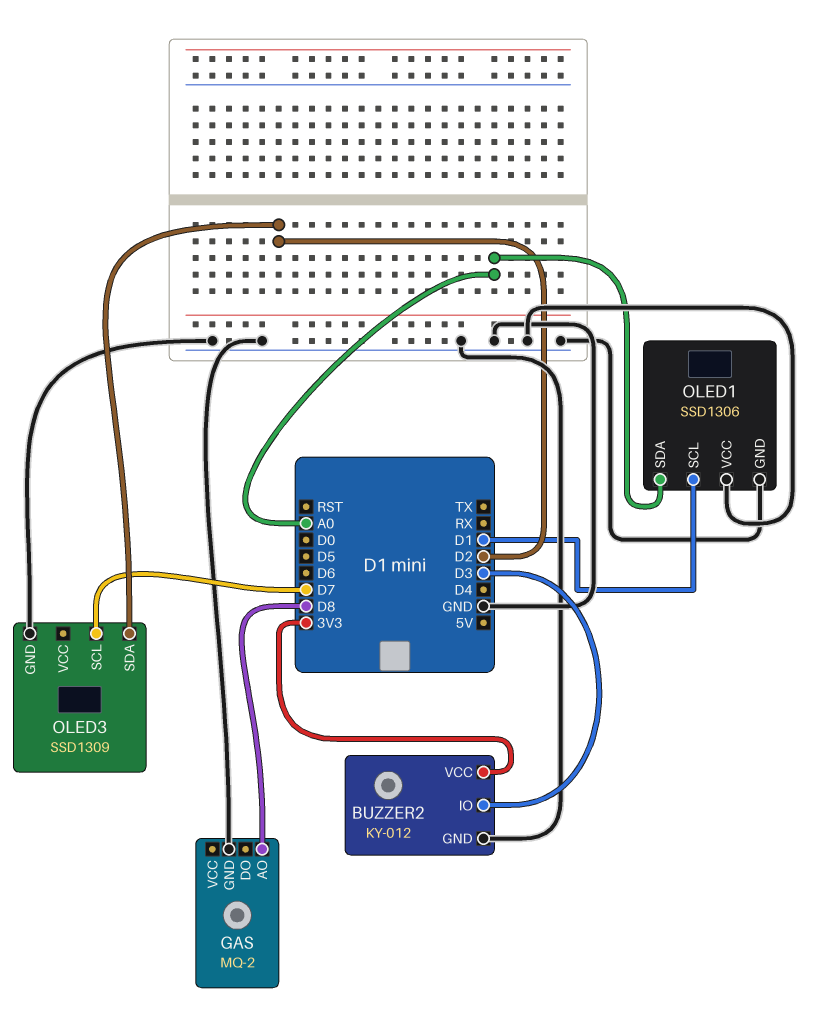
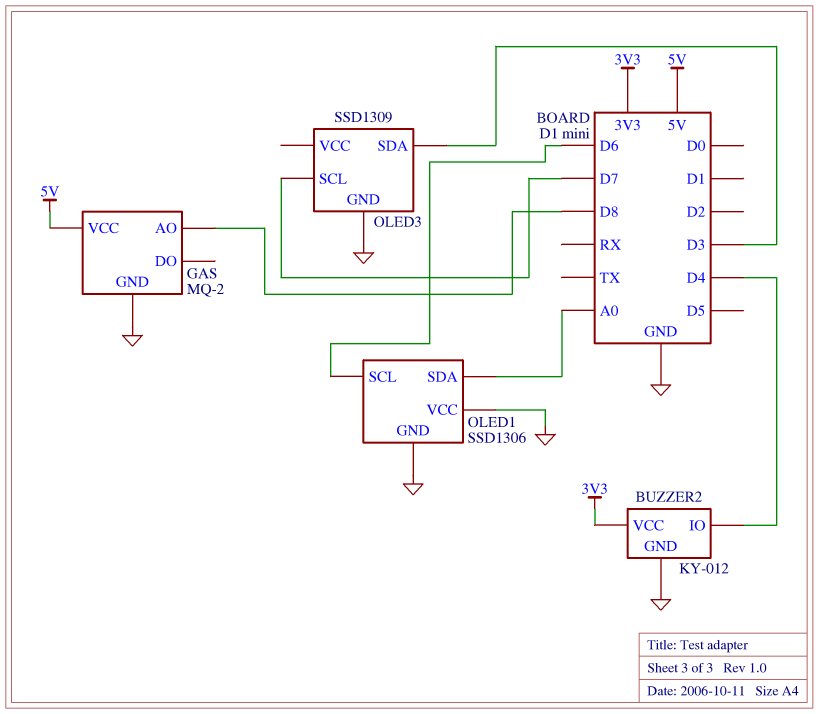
BUZZER2 pin IO: D3 -> D4
GAS pin VCC: none -> 5V
OLED1 pin SCL: D1 -> D6
OLED3 pin SDA: D2 -> D3

